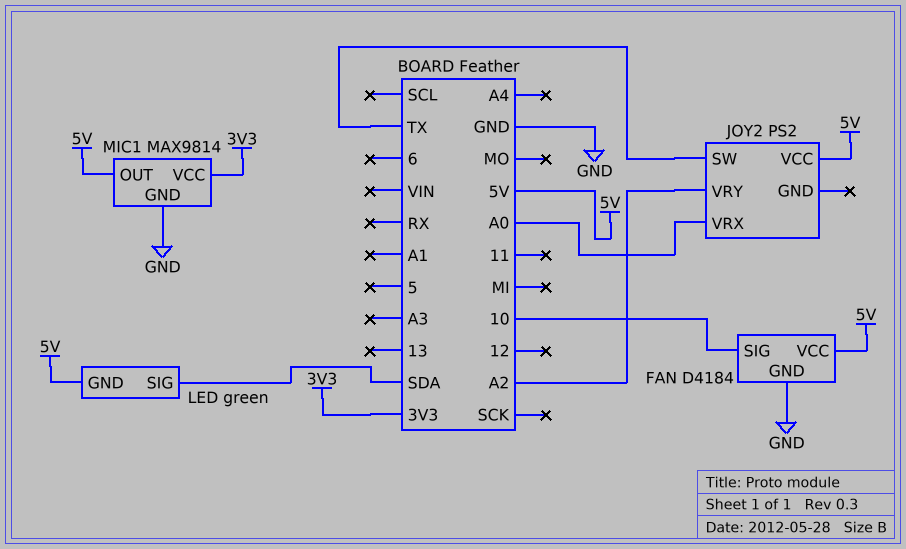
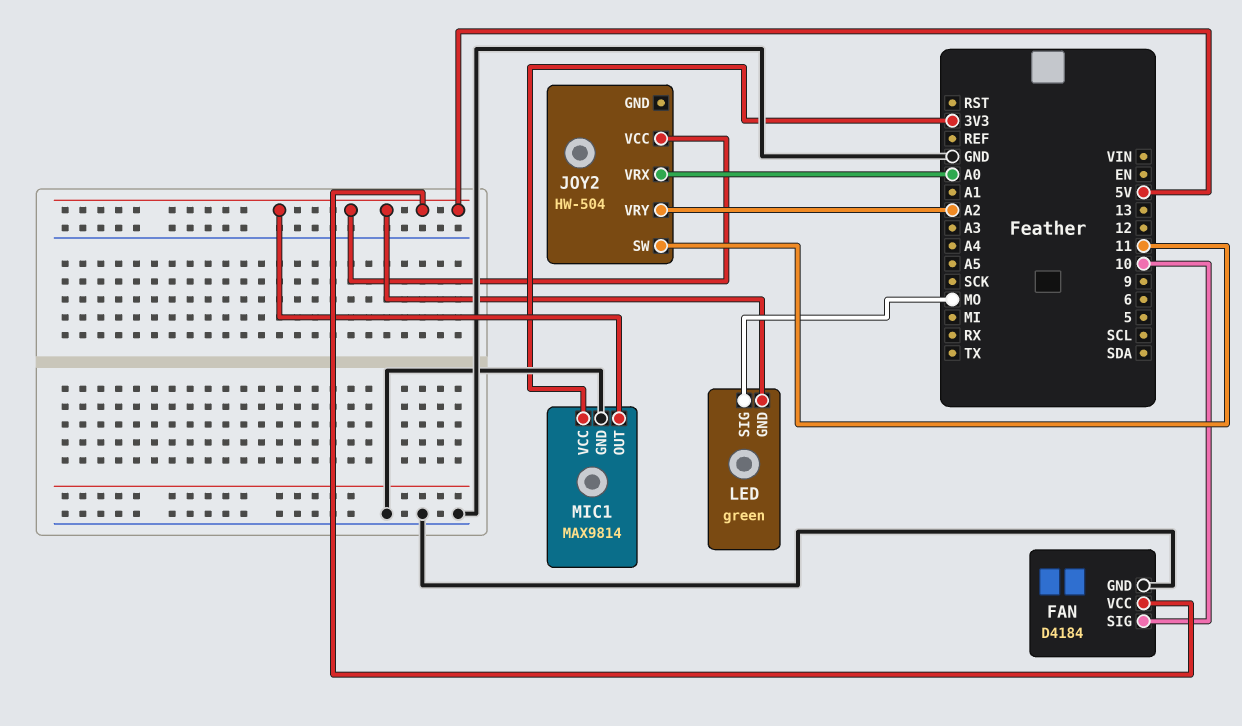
JOY2: PS2 -> HW-504
JOY2 pin SW: TX -> 11
LED pin SIG: SDA -> MO

